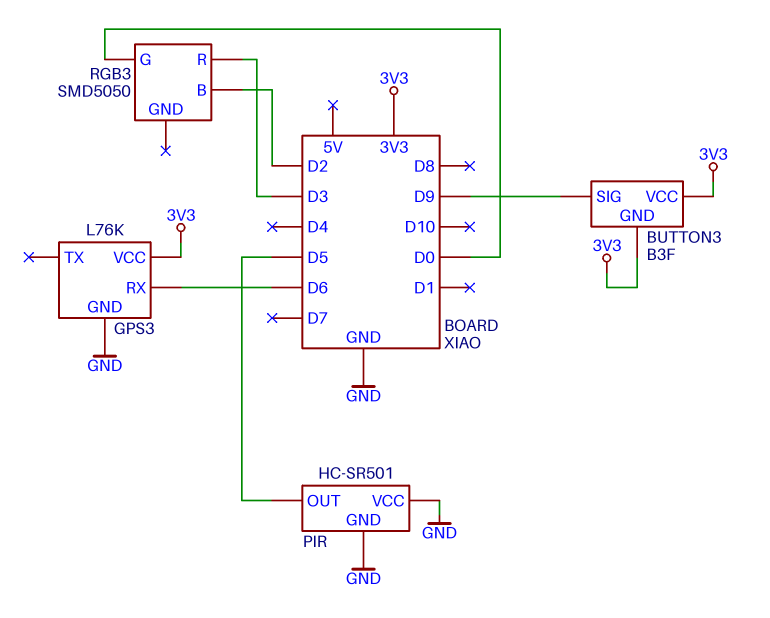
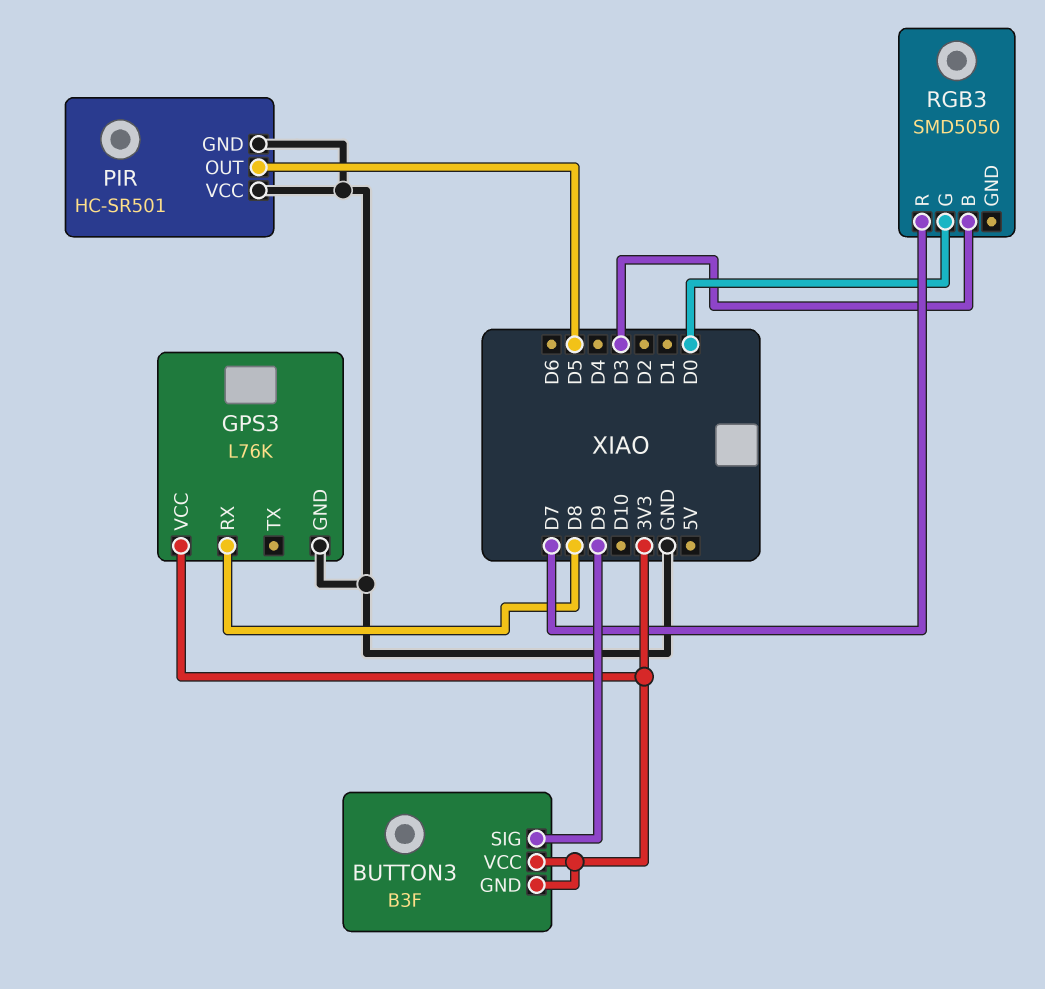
GPS3 pin RX: D6 -> D8
RGB3 pin B: D2 -> D3
RGB3 pin R: D3 -> D7

